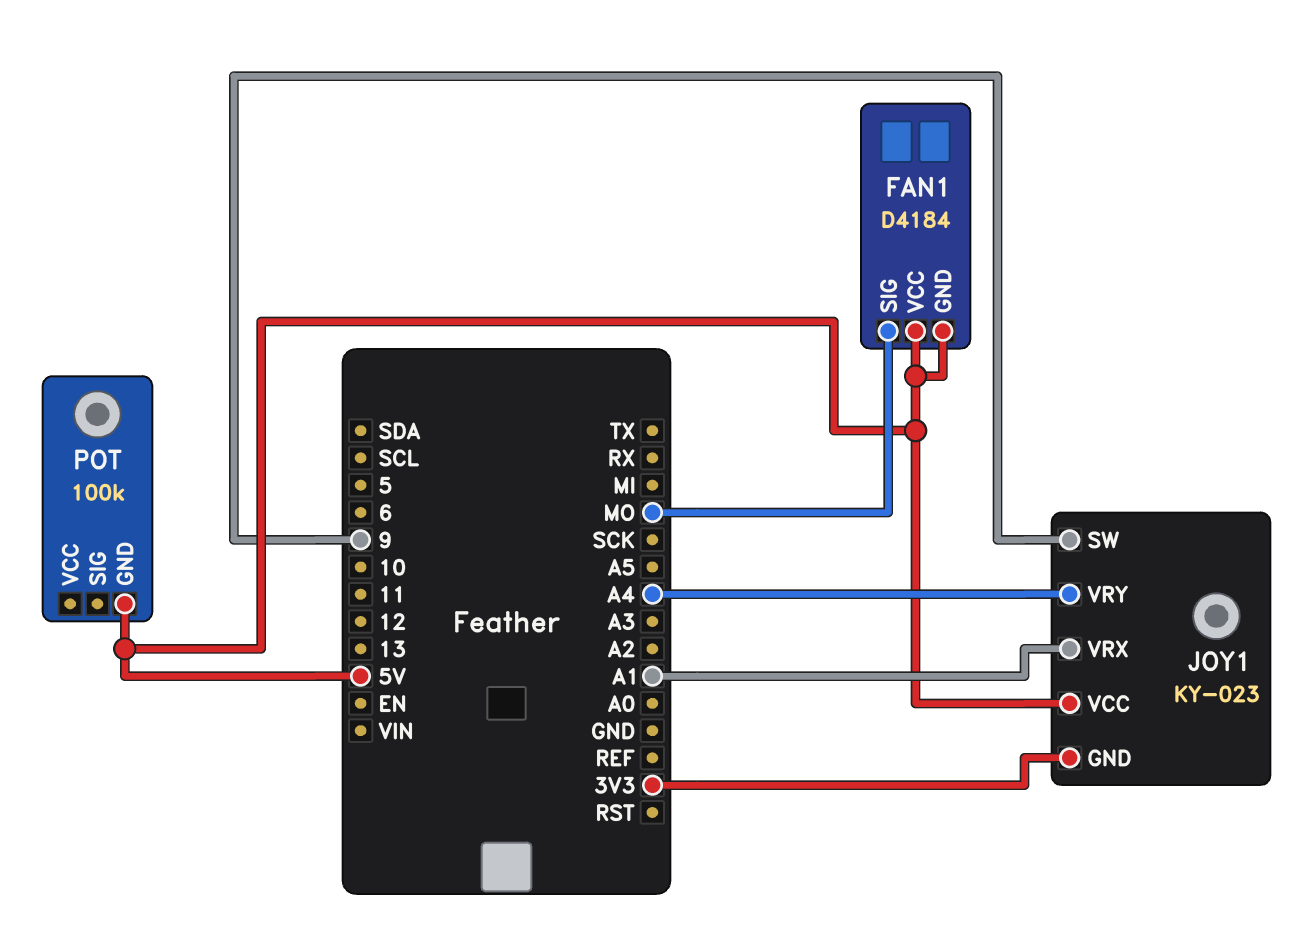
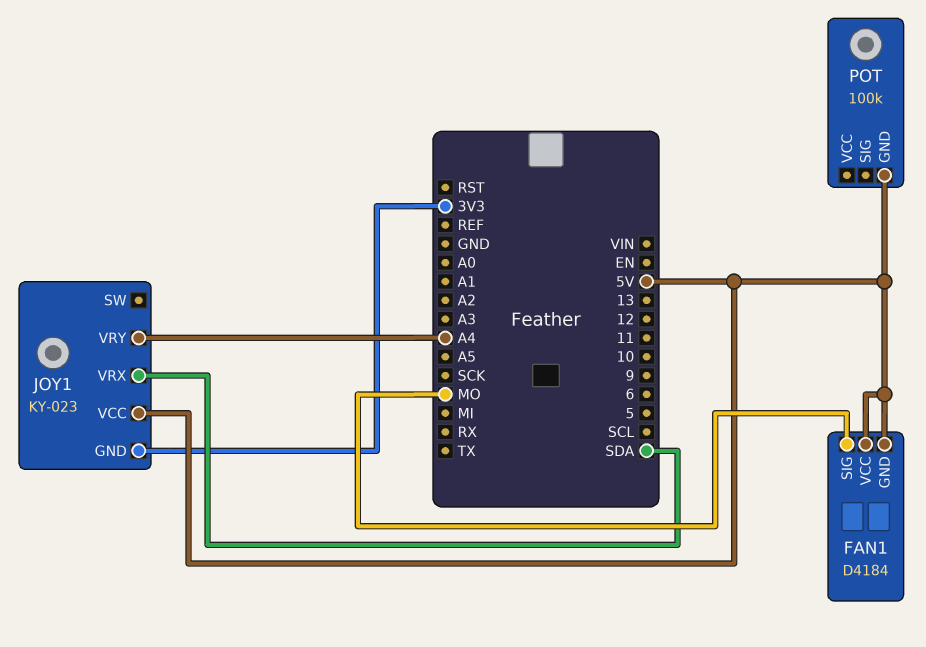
JOY1 pin SW: 9 -> none
JOY1 pin VRX: A1 -> SDA

